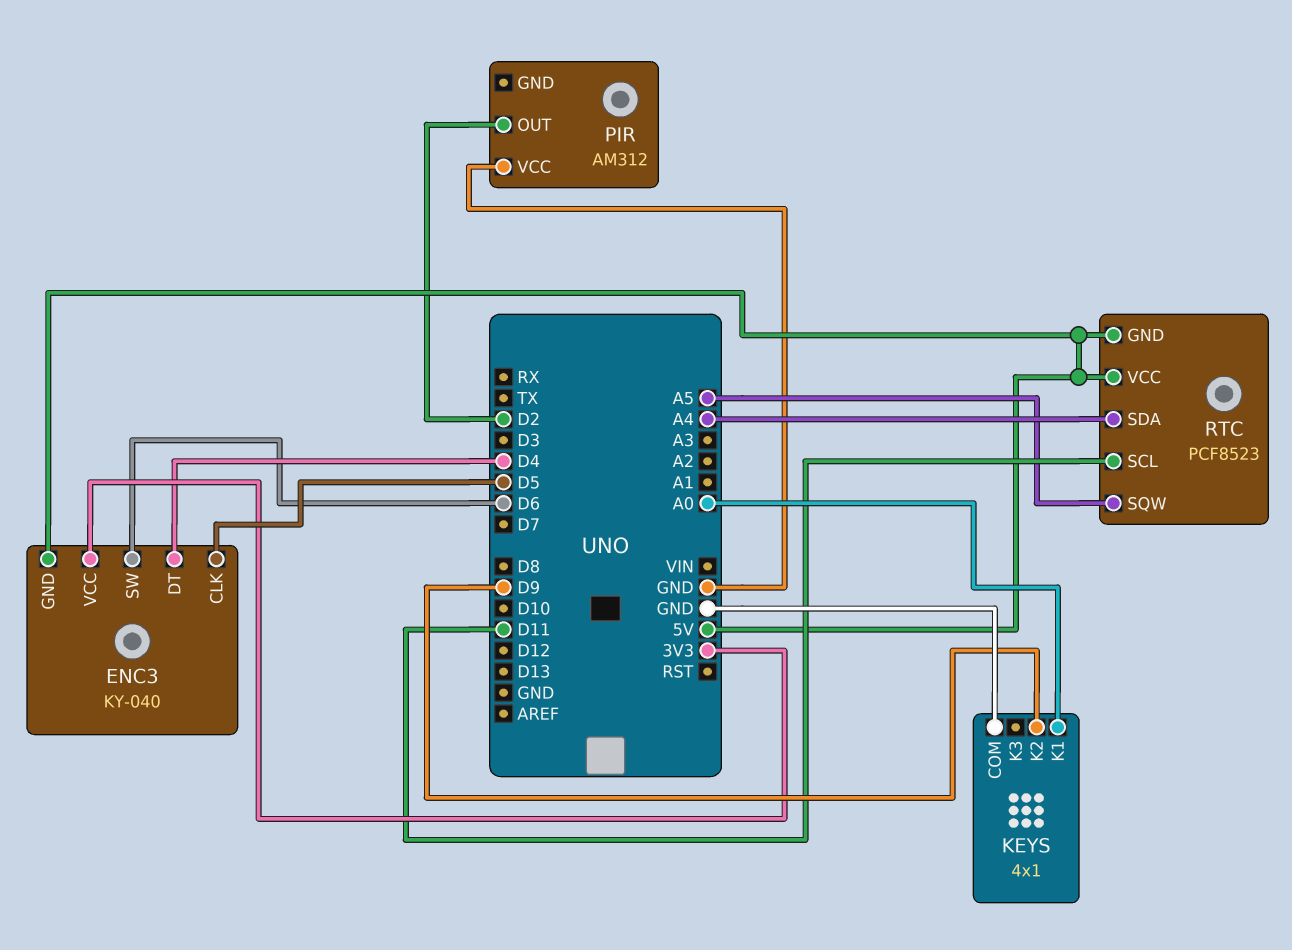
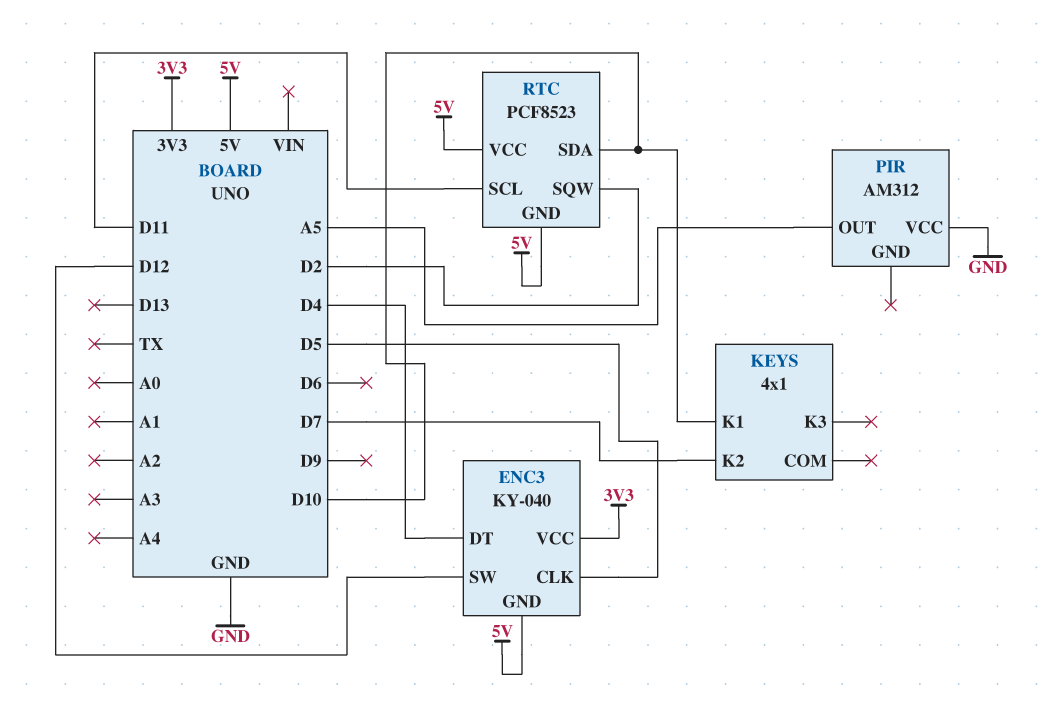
ENC3 pin SW: D6 -> D12
KEYS pin COM: GND -> none
KEYS pin K1: A0 -> D10
KEYS pin K2: D9 -> D7
PIR pin OUT: D2 -> A5
RTC pin SDA: A4 -> D10
RTC pin SQW: A5 -> D2

